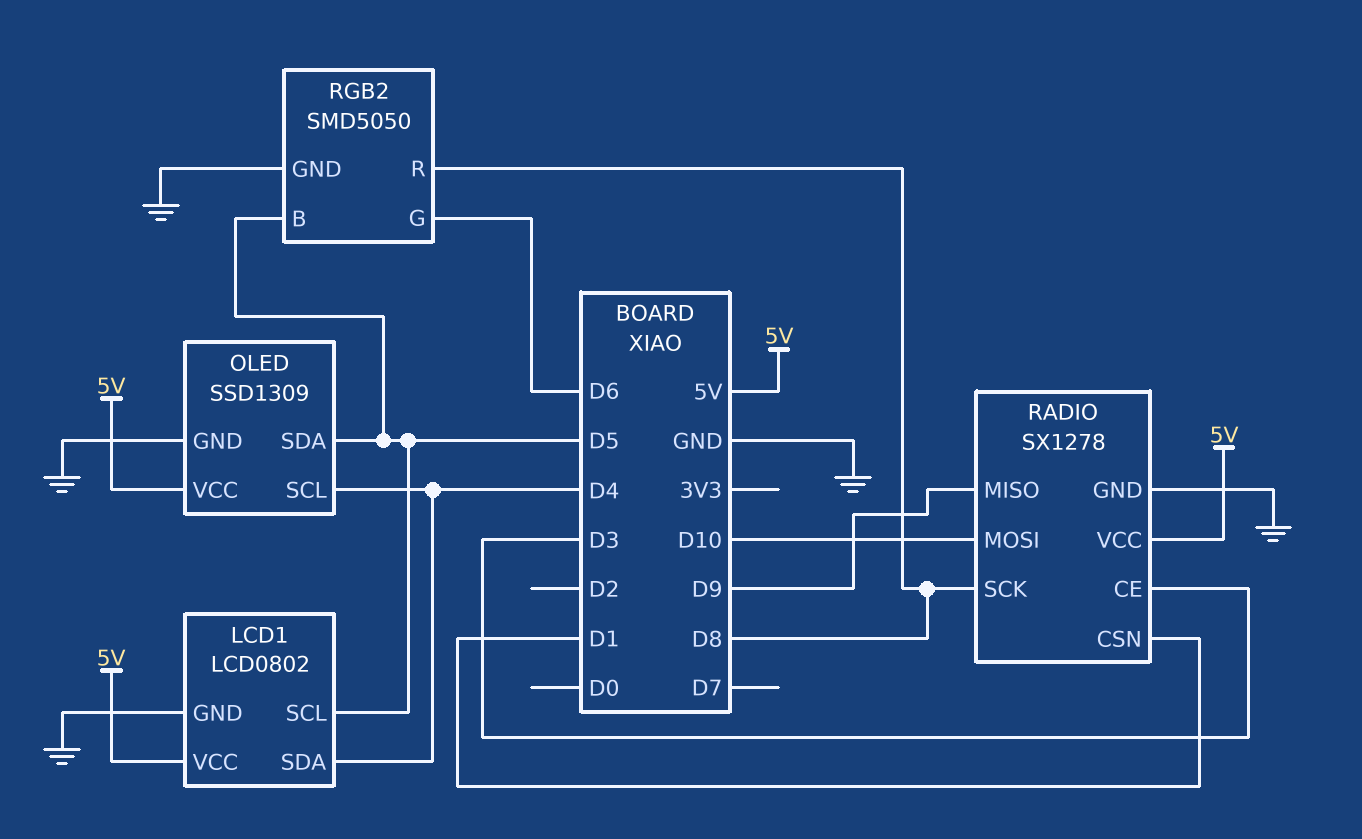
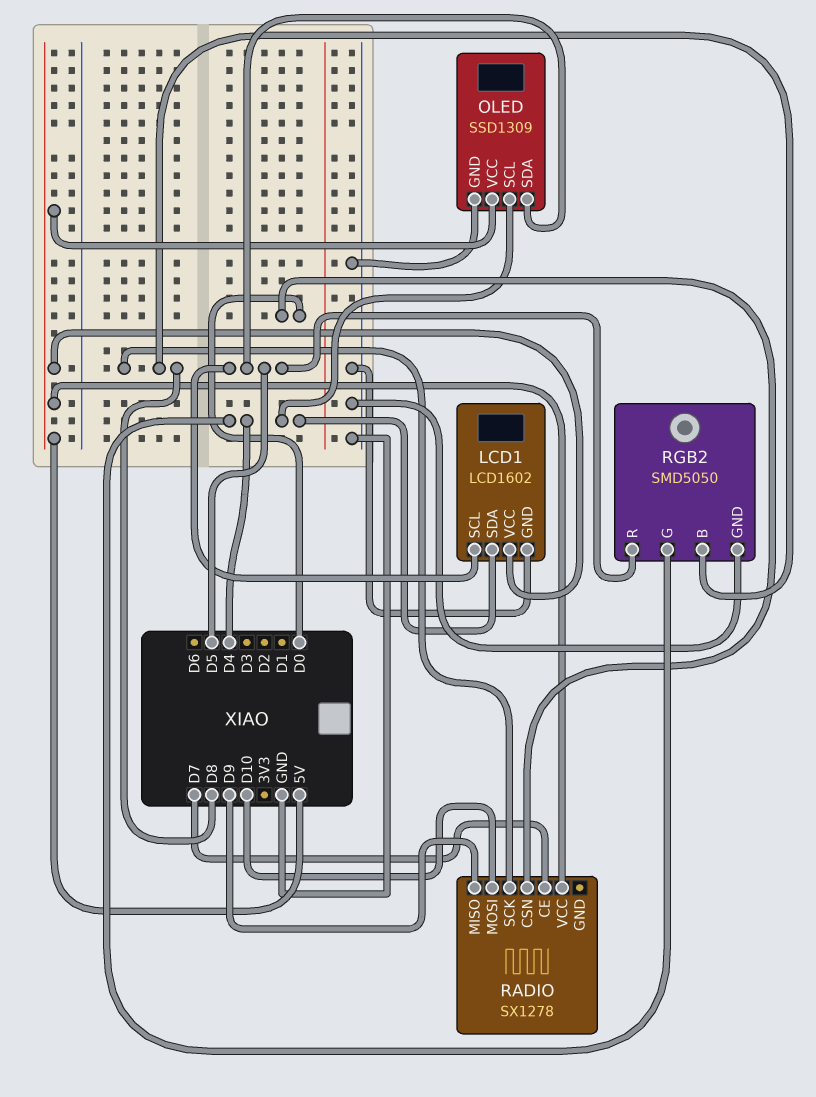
LCD1: LCD0802 -> LCD1602
RADIO pin CE: D3 -> D7
RADIO pin CSN: D1 -> D0
RADIO pin GND: GND -> none
RGB2 pin B: D5 -> D8
RGB2 pin G: D6 -> D4
RGB2 pin R: D8 -> D5

